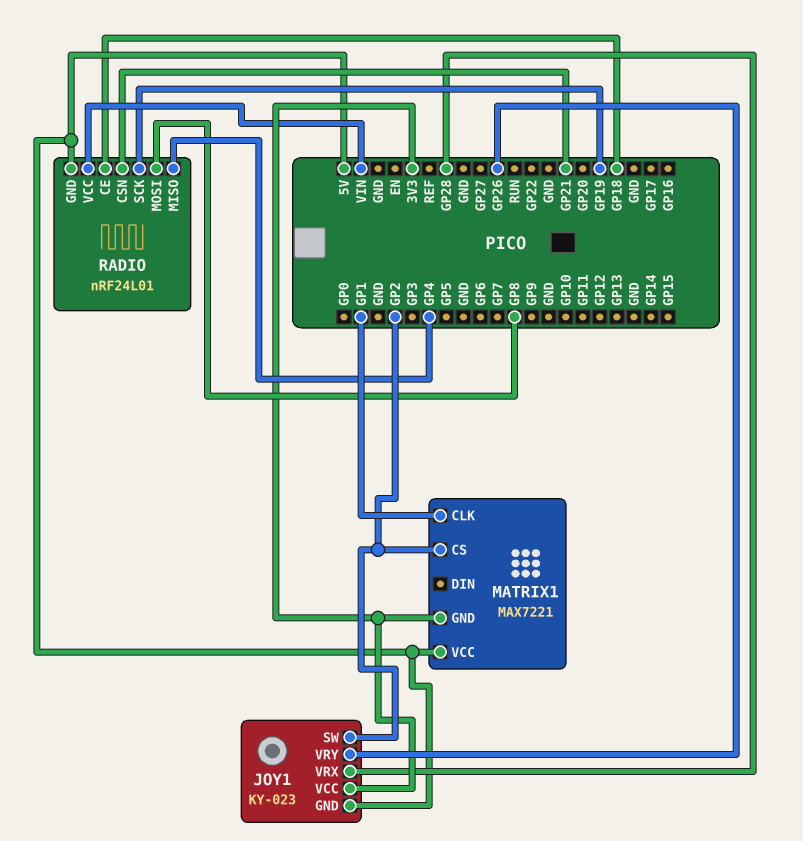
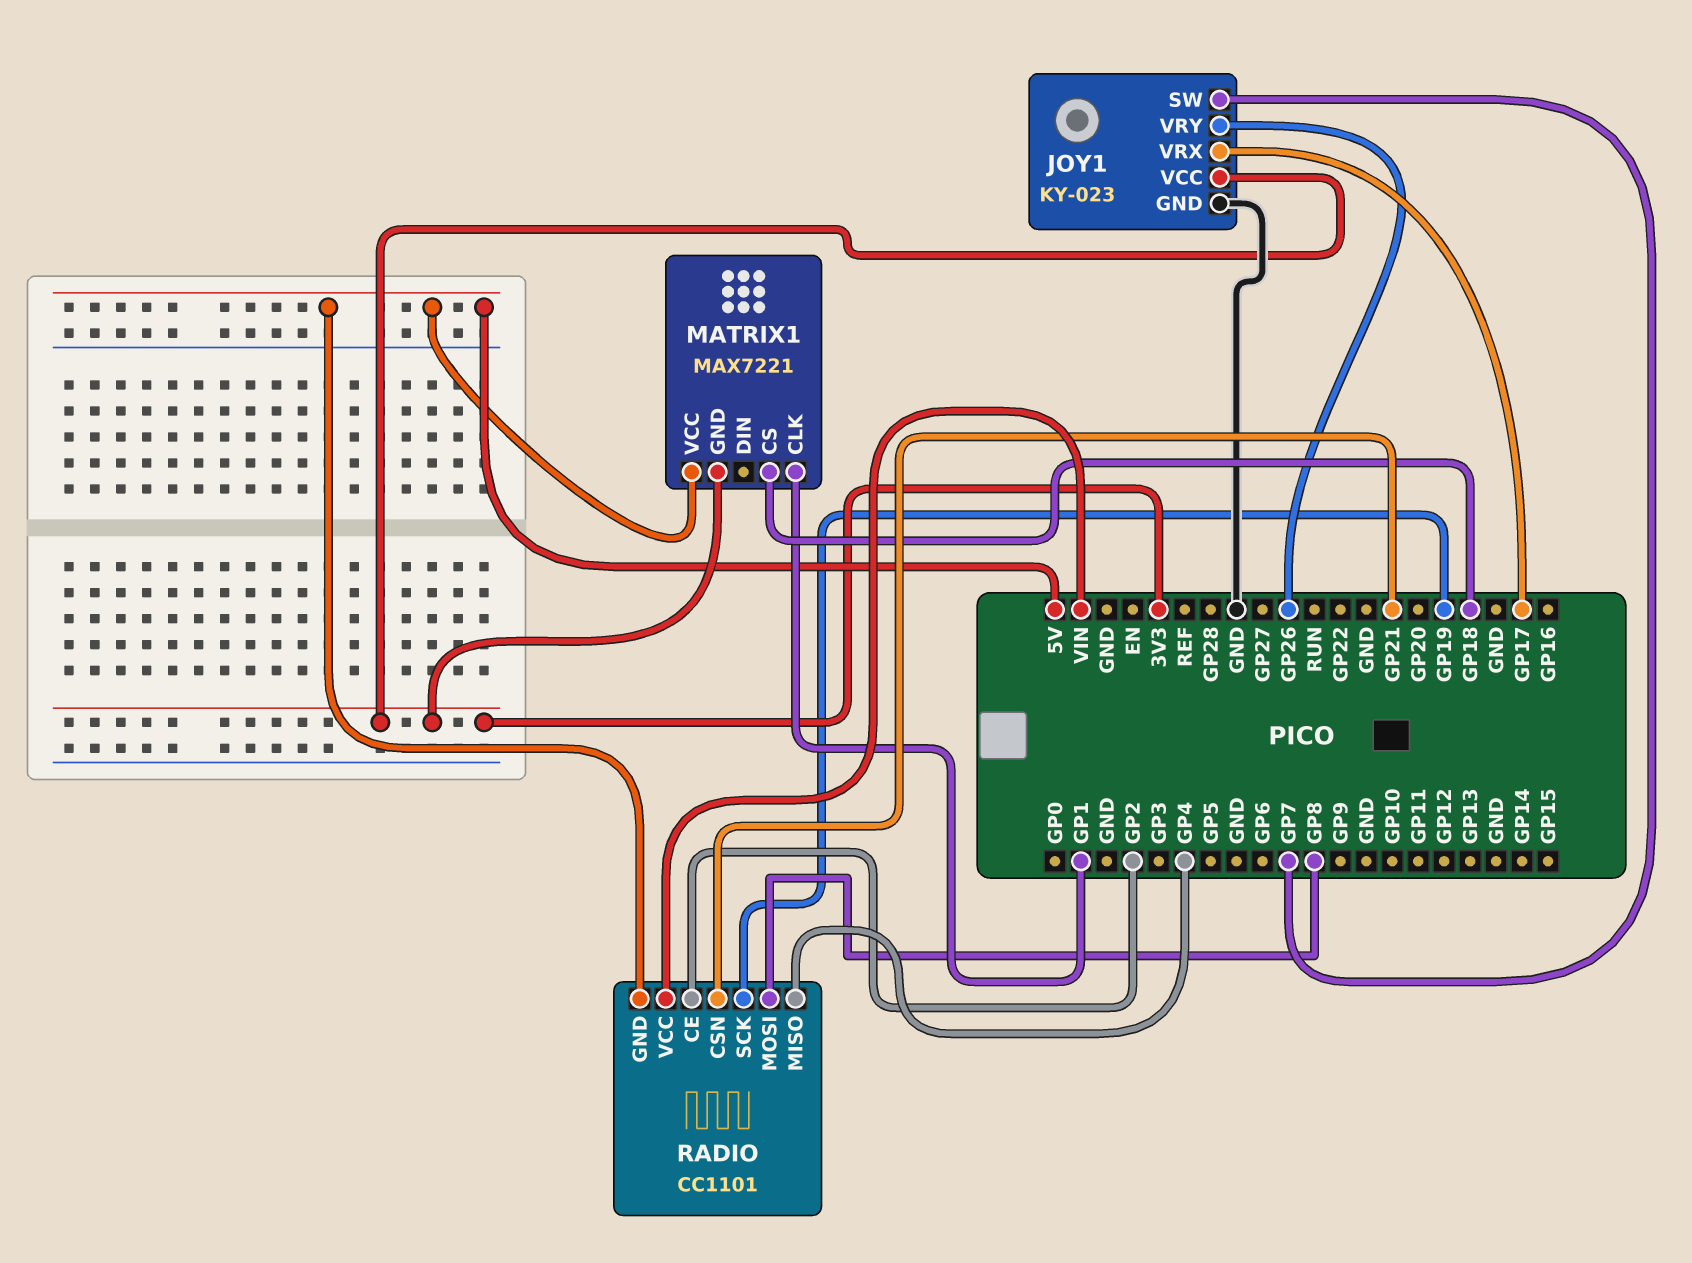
JOY1 pin GND: 5V -> GND
JOY1 pin SW: GP2 -> GP7
JOY1 pin VRX: GP28 -> GP17
MATRIX1 pin CS: GP2 -> GP18
RADIO: nRF24L01 -> CC1101
RADIO pin CE: GP18 -> GP2

